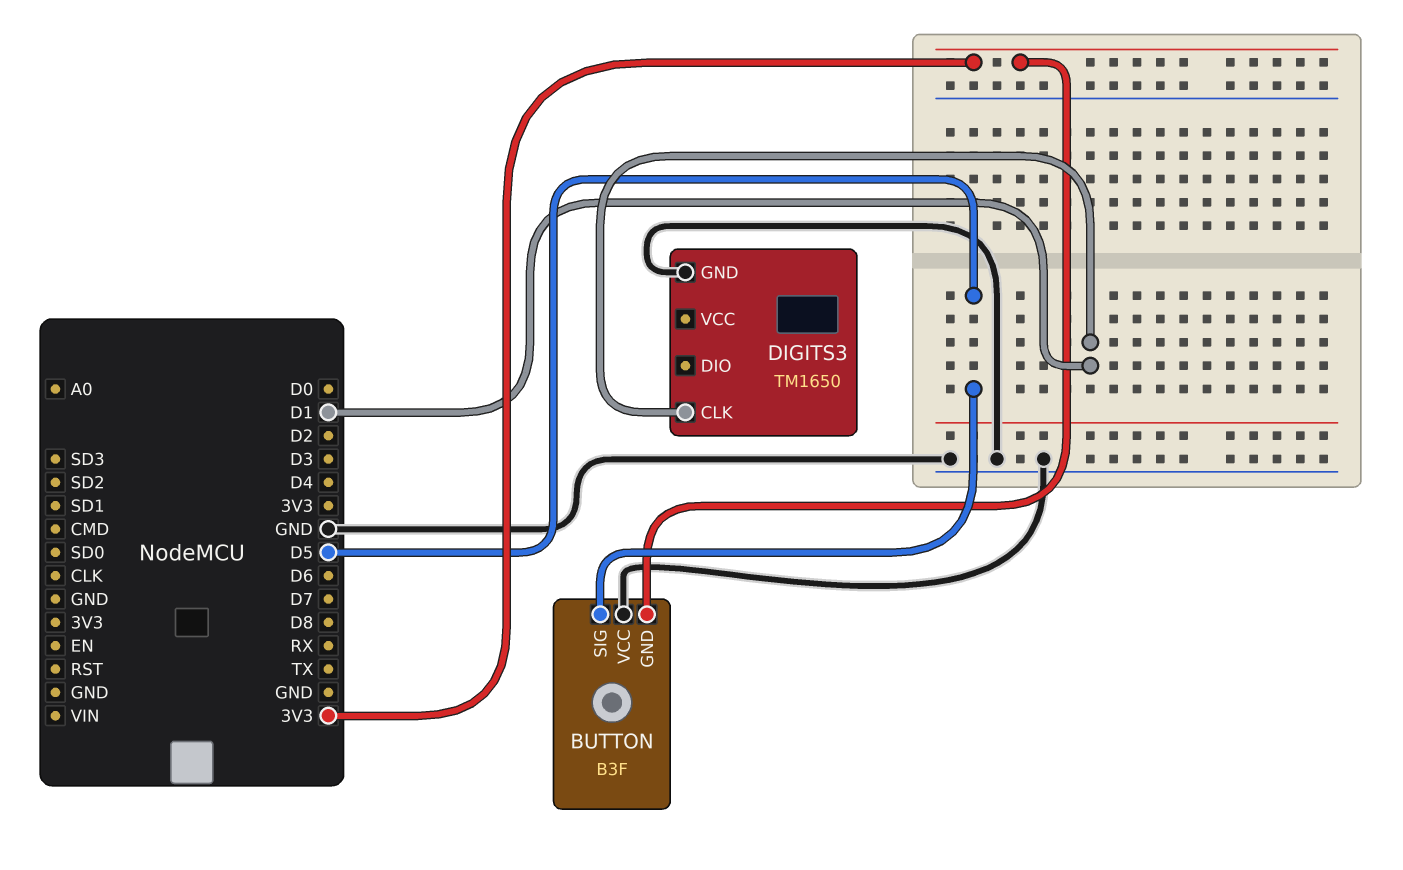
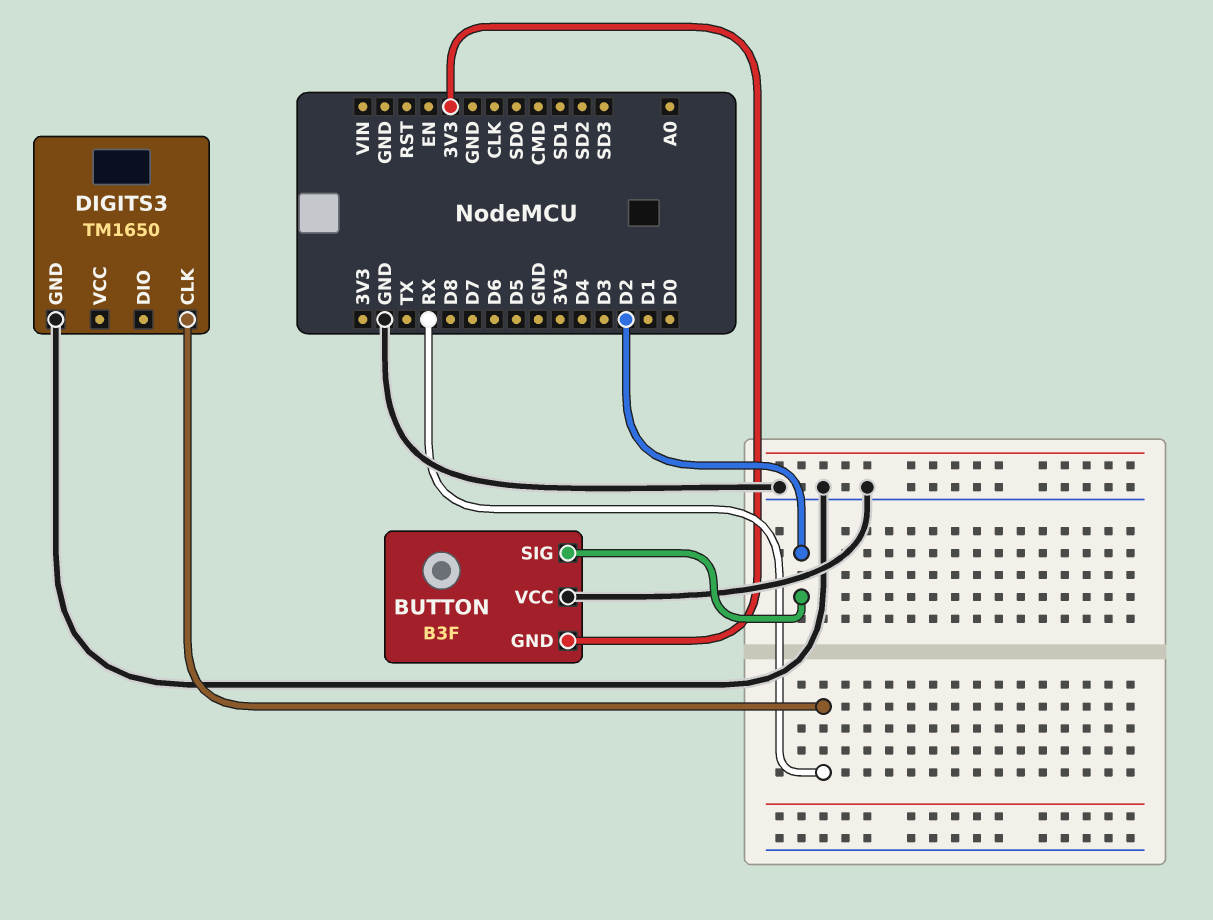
BUTTON pin SIG: D5 -> D2
DIGITS3 pin CLK: D1 -> RX

